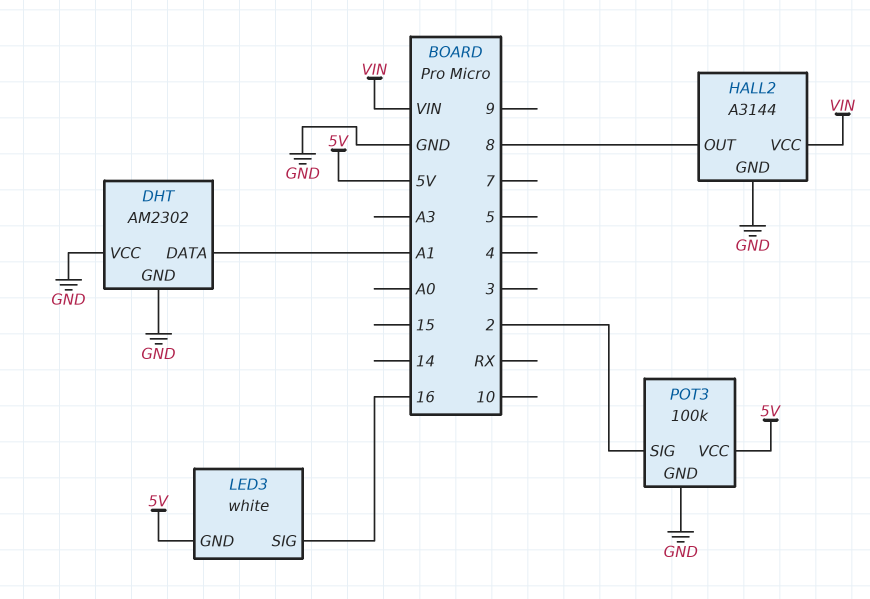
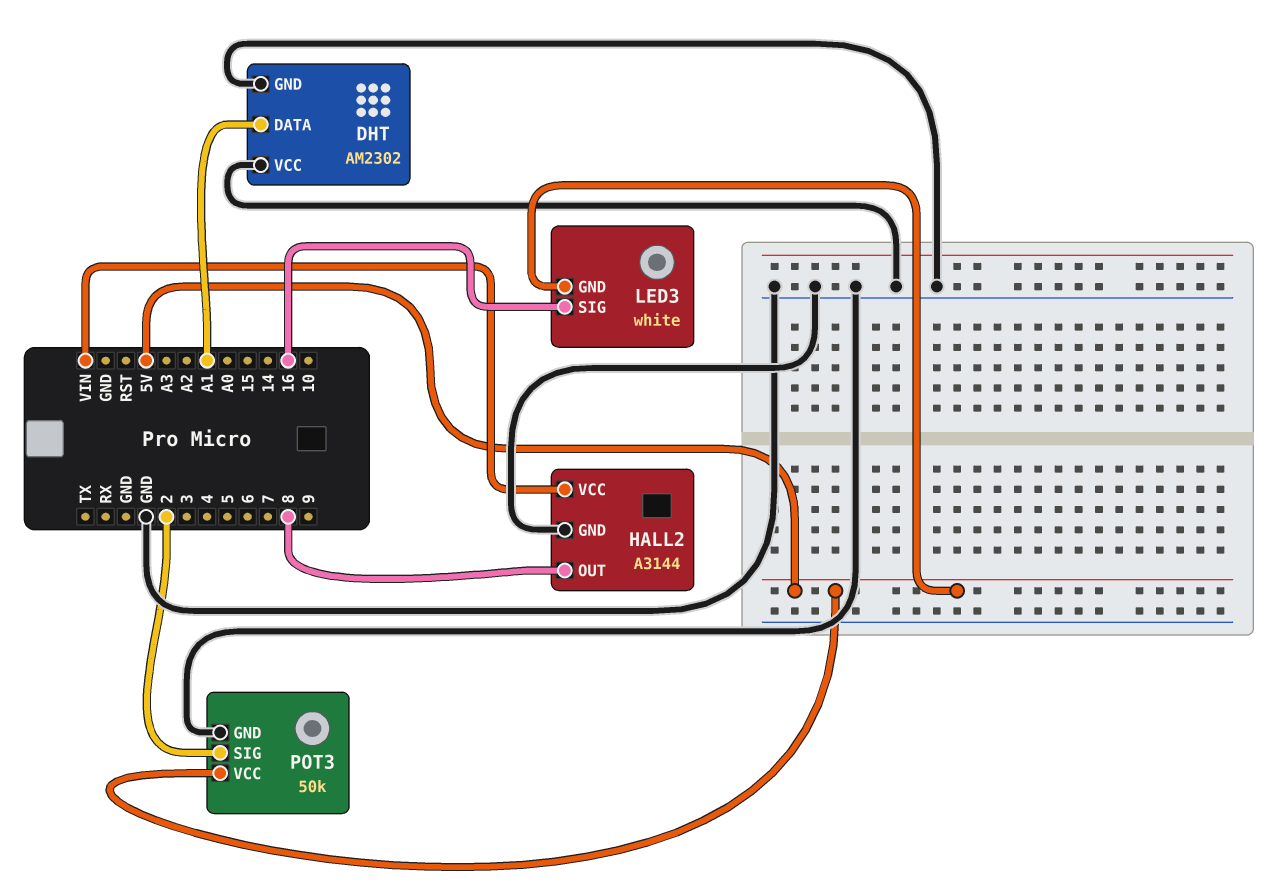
POT3: 100k -> 50k

